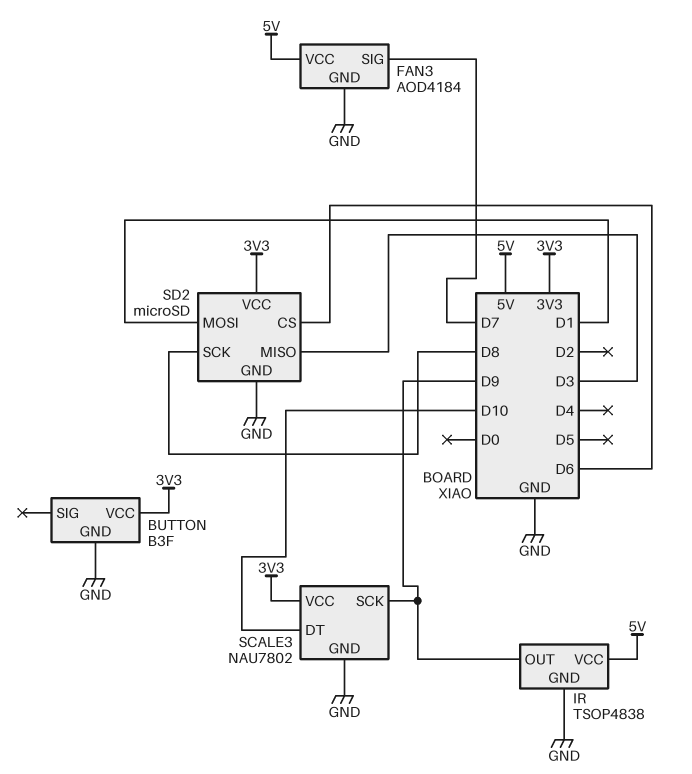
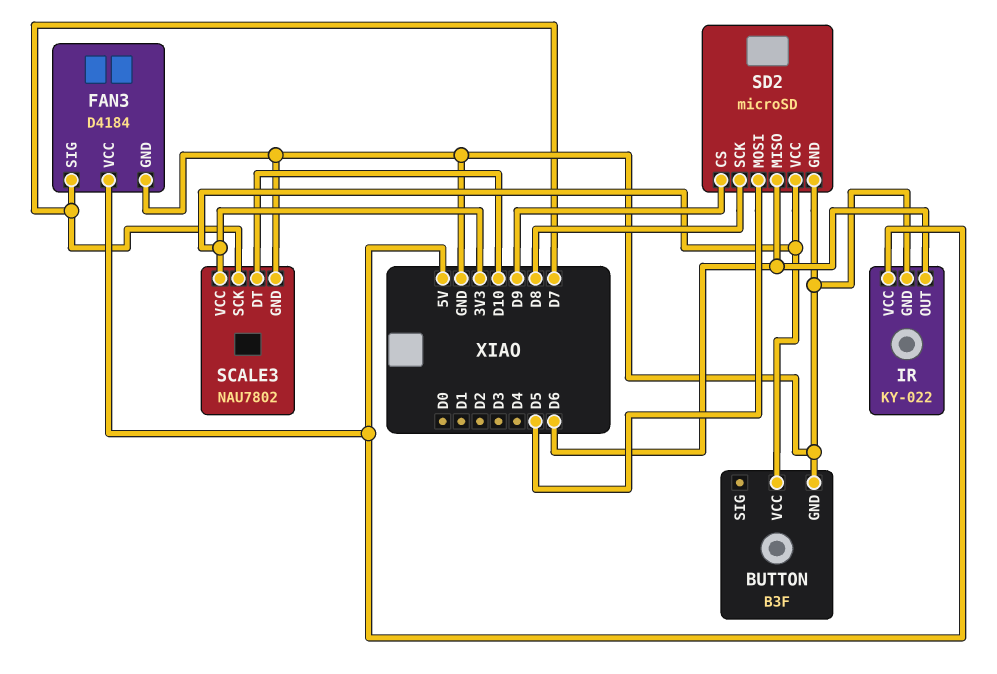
FAN3: AOD4184 -> D4184
IR: TSOP4838 -> KY-022
IR pin OUT: D9 -> D6
SCALE3 pin SCK: D9 -> D7
SD2 pin CS: D6 -> D9
SD2 pin MISO: D3 -> D6
SD2 pin MOSI: D1 -> D5

